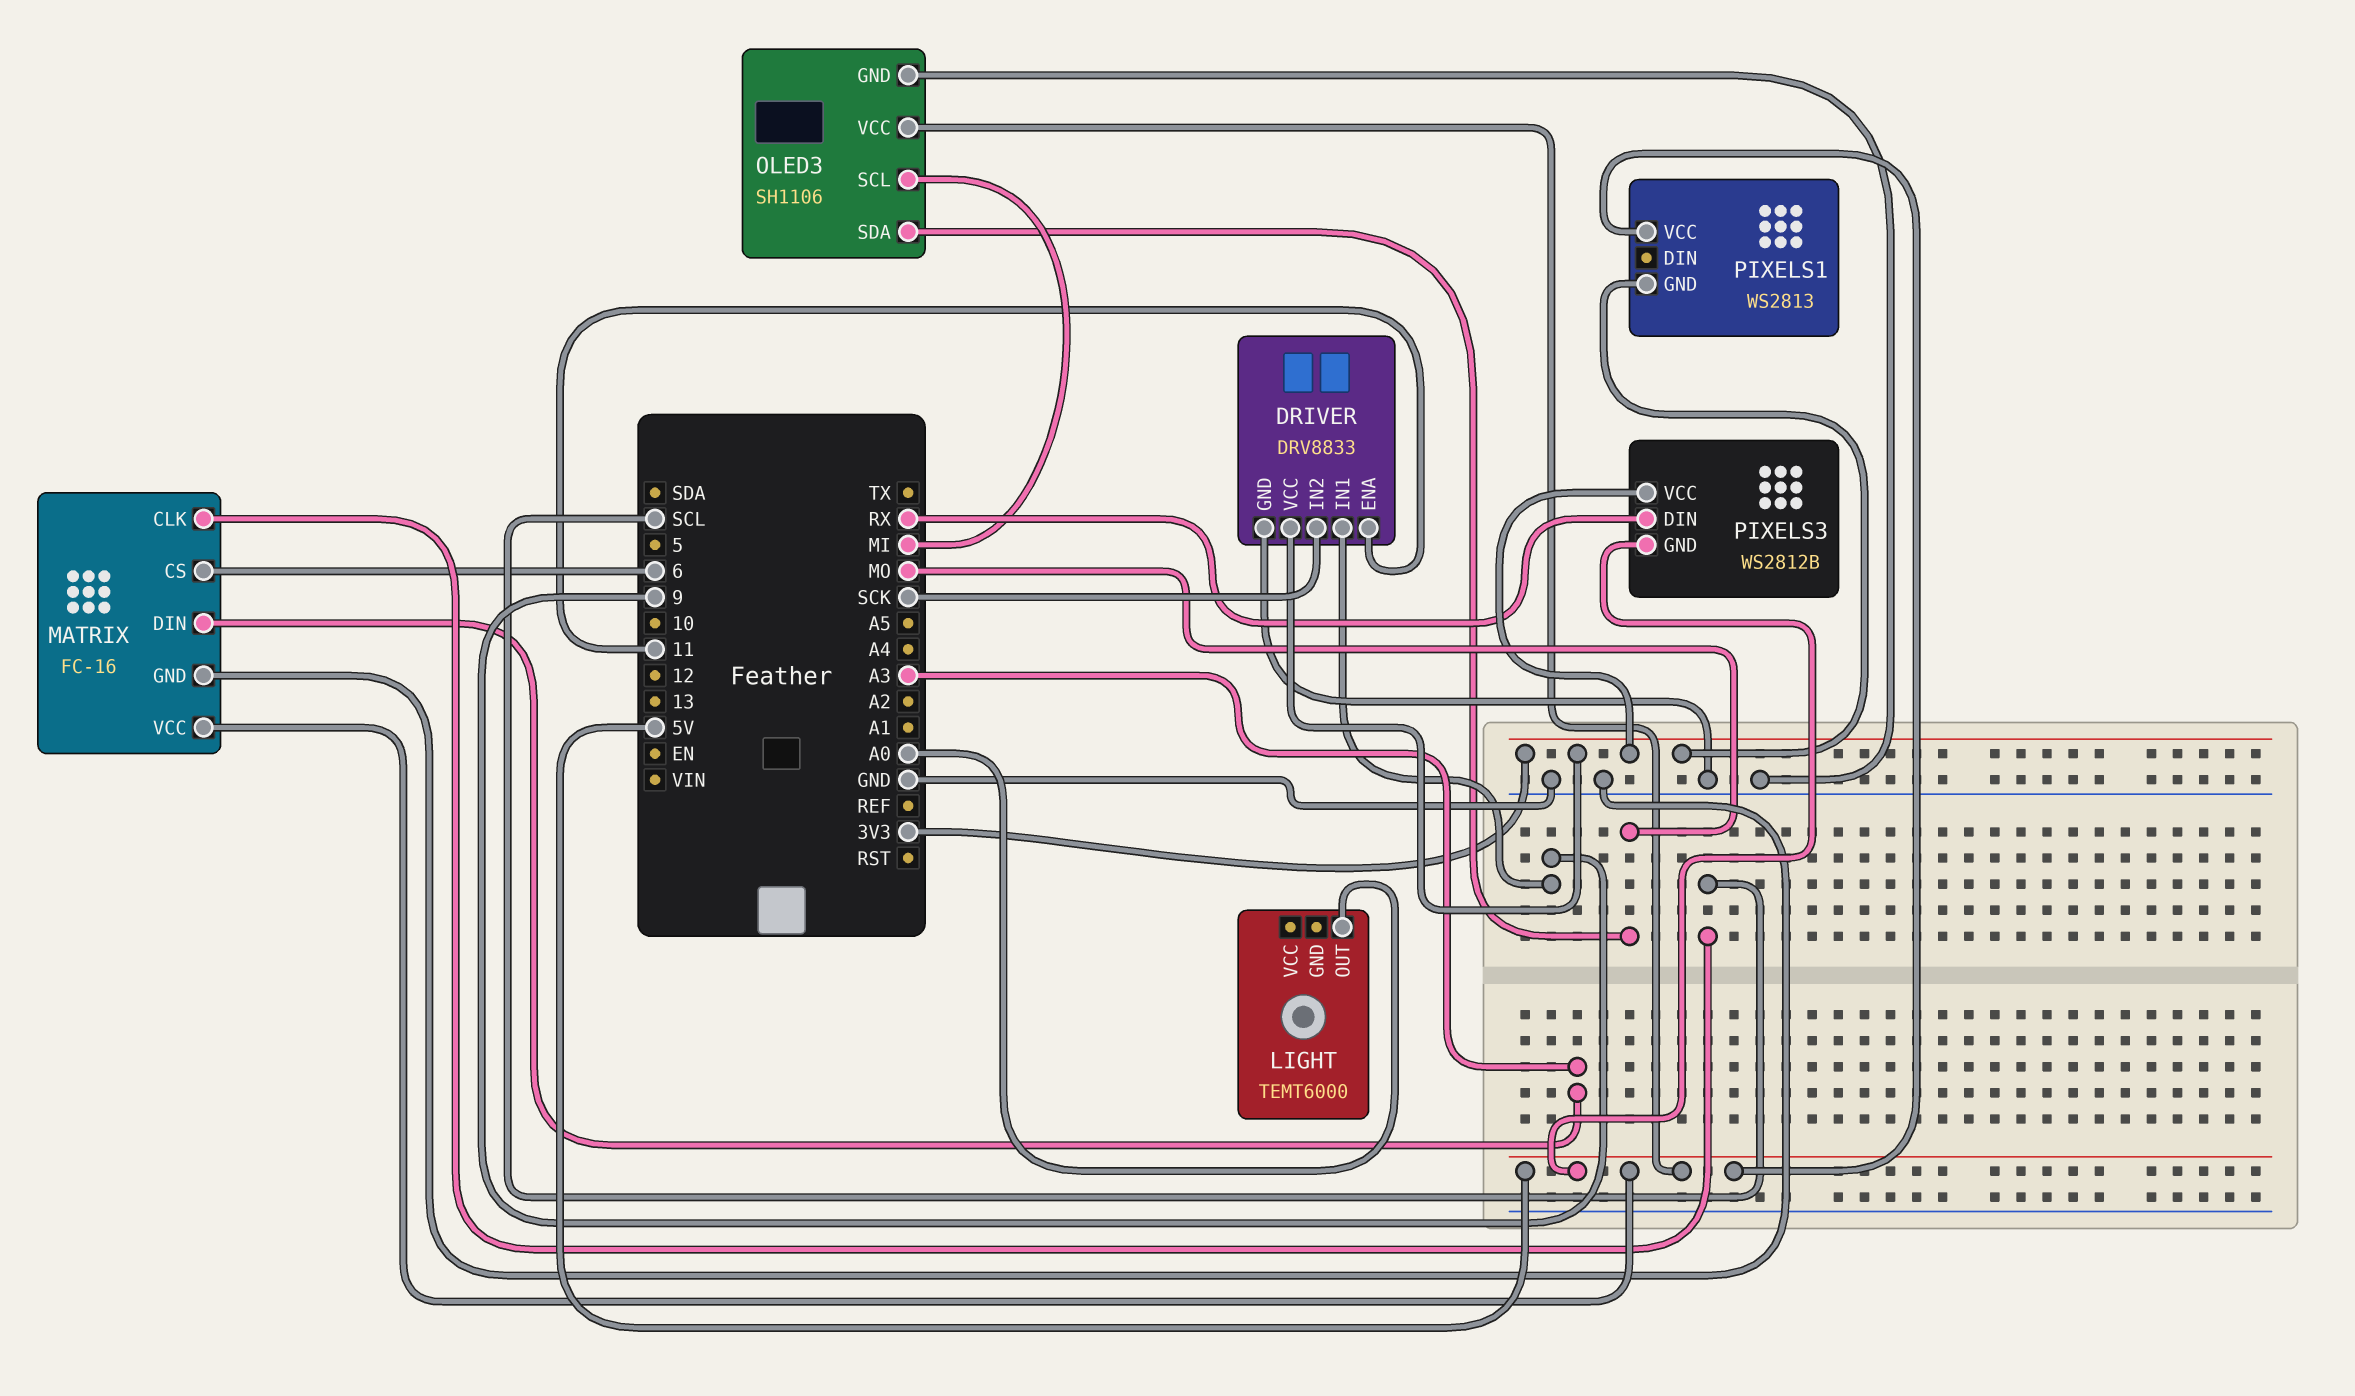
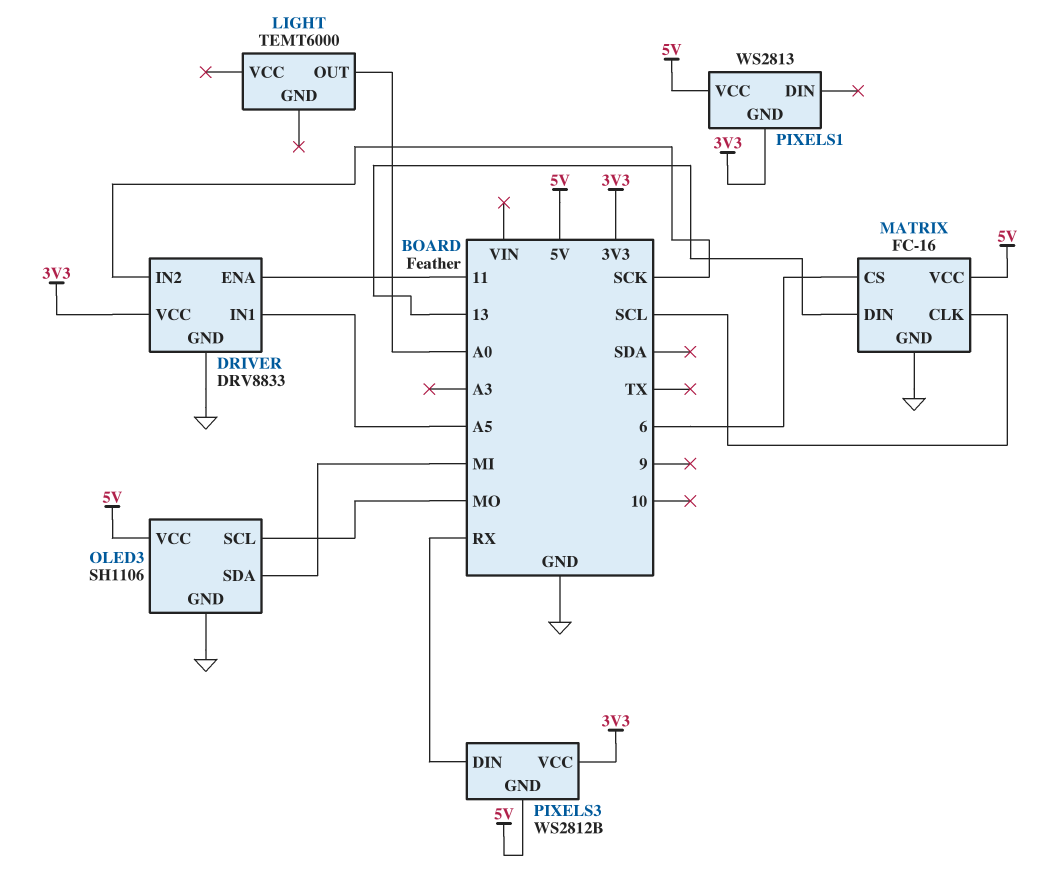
DRIVER pin IN1: 9 -> A5
MATRIX pin DIN: A3 -> 13
OLED3 pin SCL: MI -> MO
OLED3 pin SDA: MO -> MI

